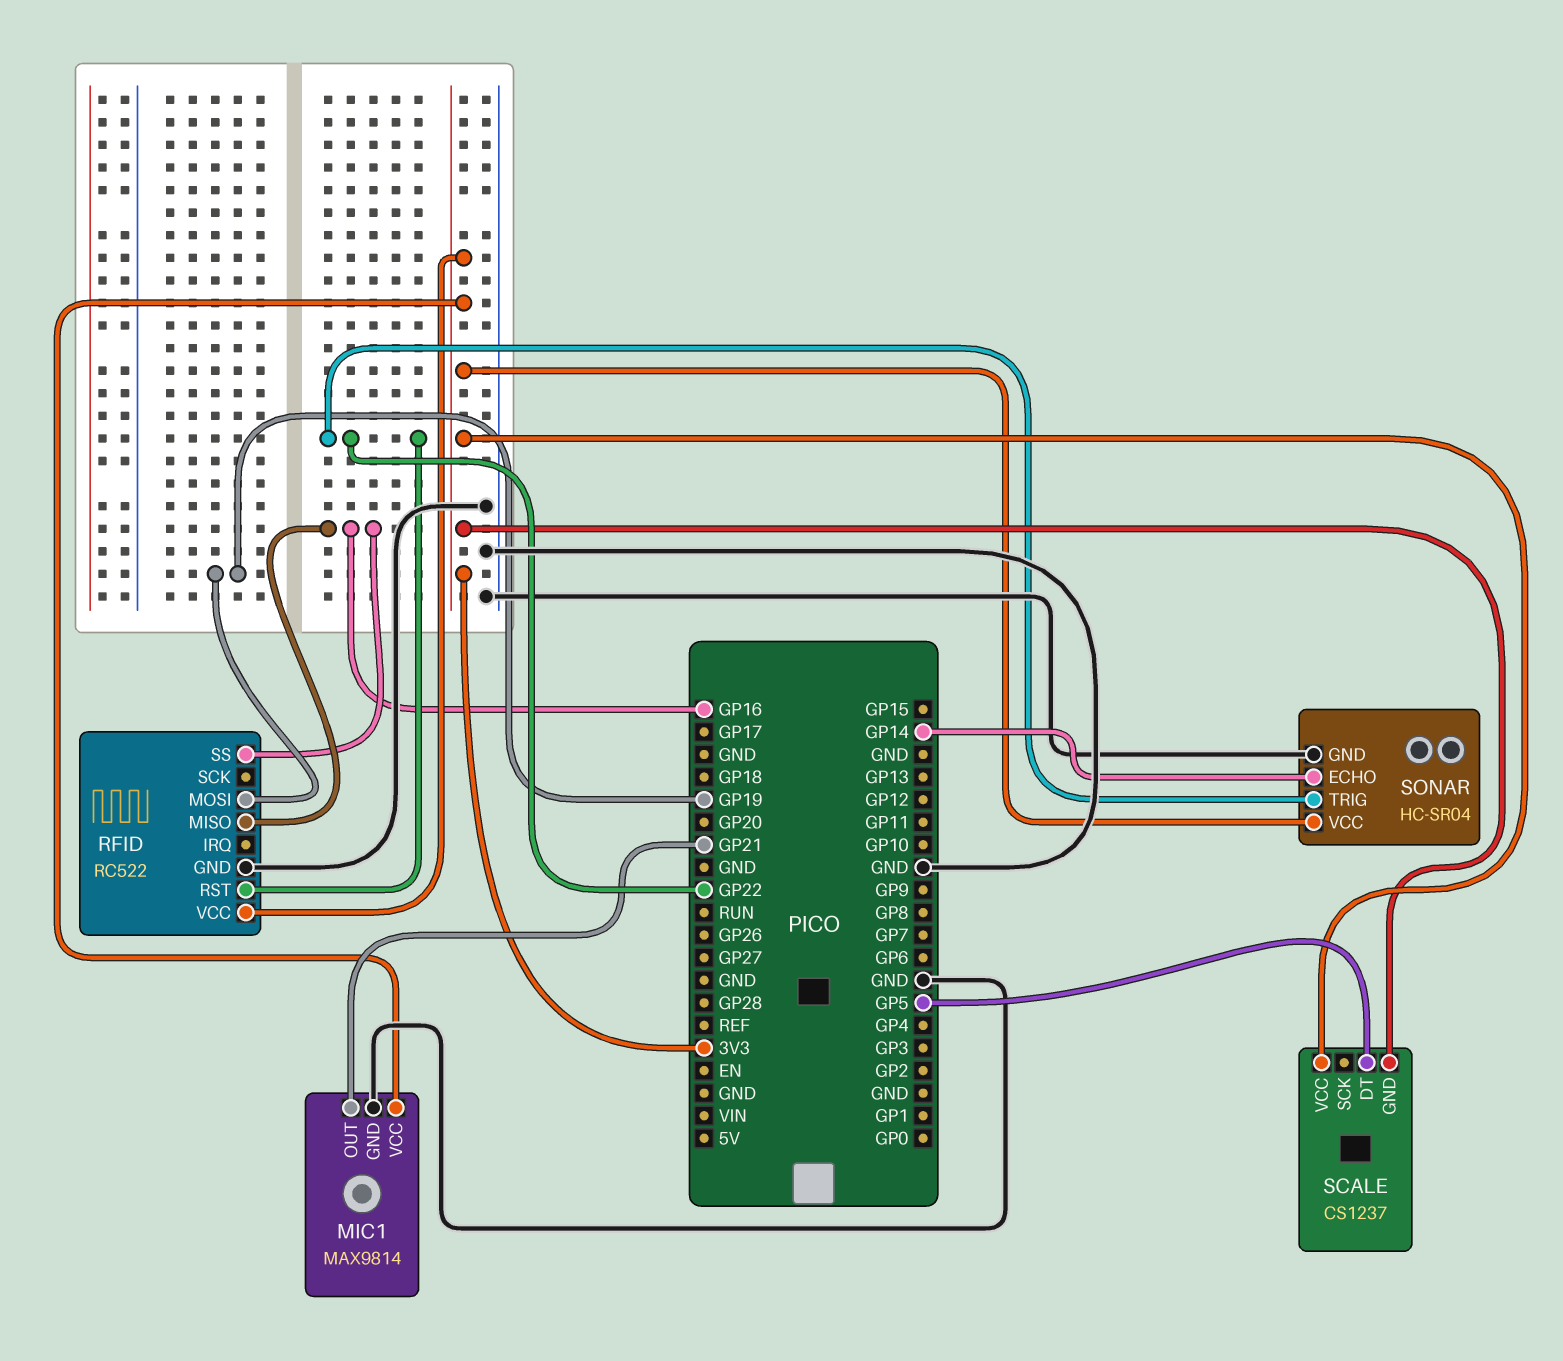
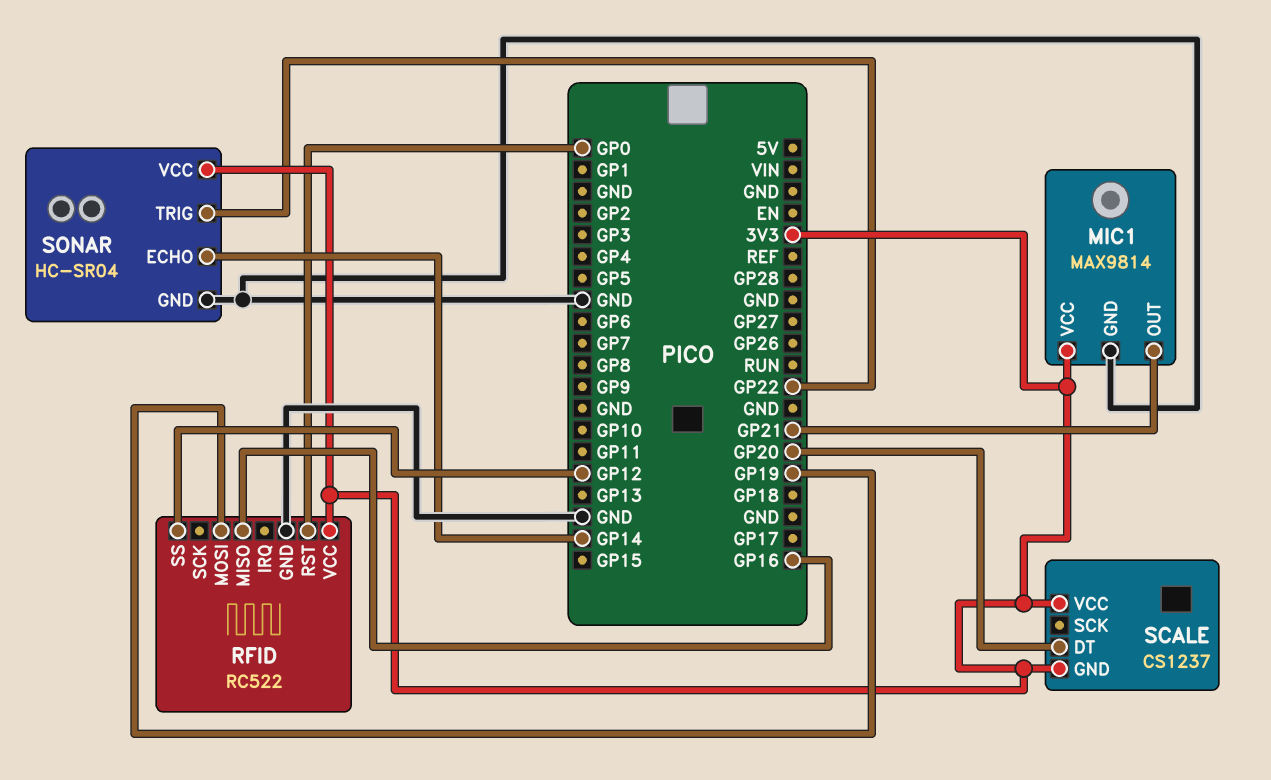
RFID pin RST: GP22 -> GP0
RFID pin SS: GP16 -> GP12
SCALE pin DT: GP5 -> GP20

